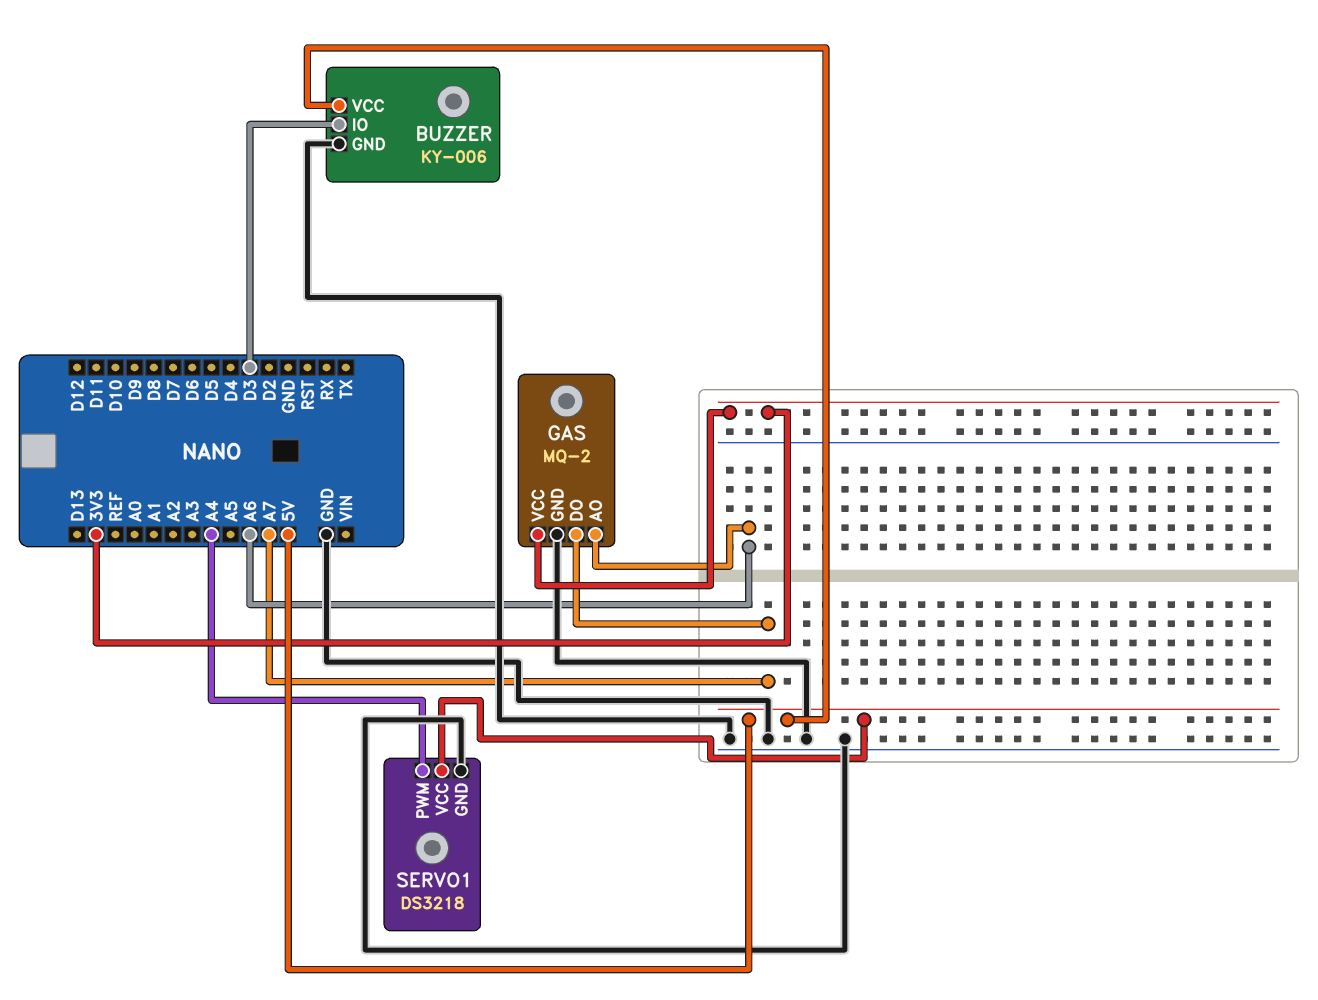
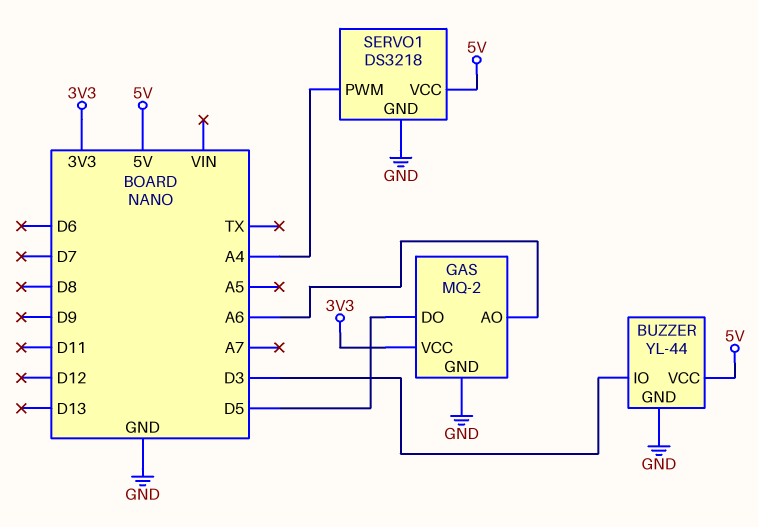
BUZZER: KY-006 -> YL-44
GAS pin DO: A7 -> D5

